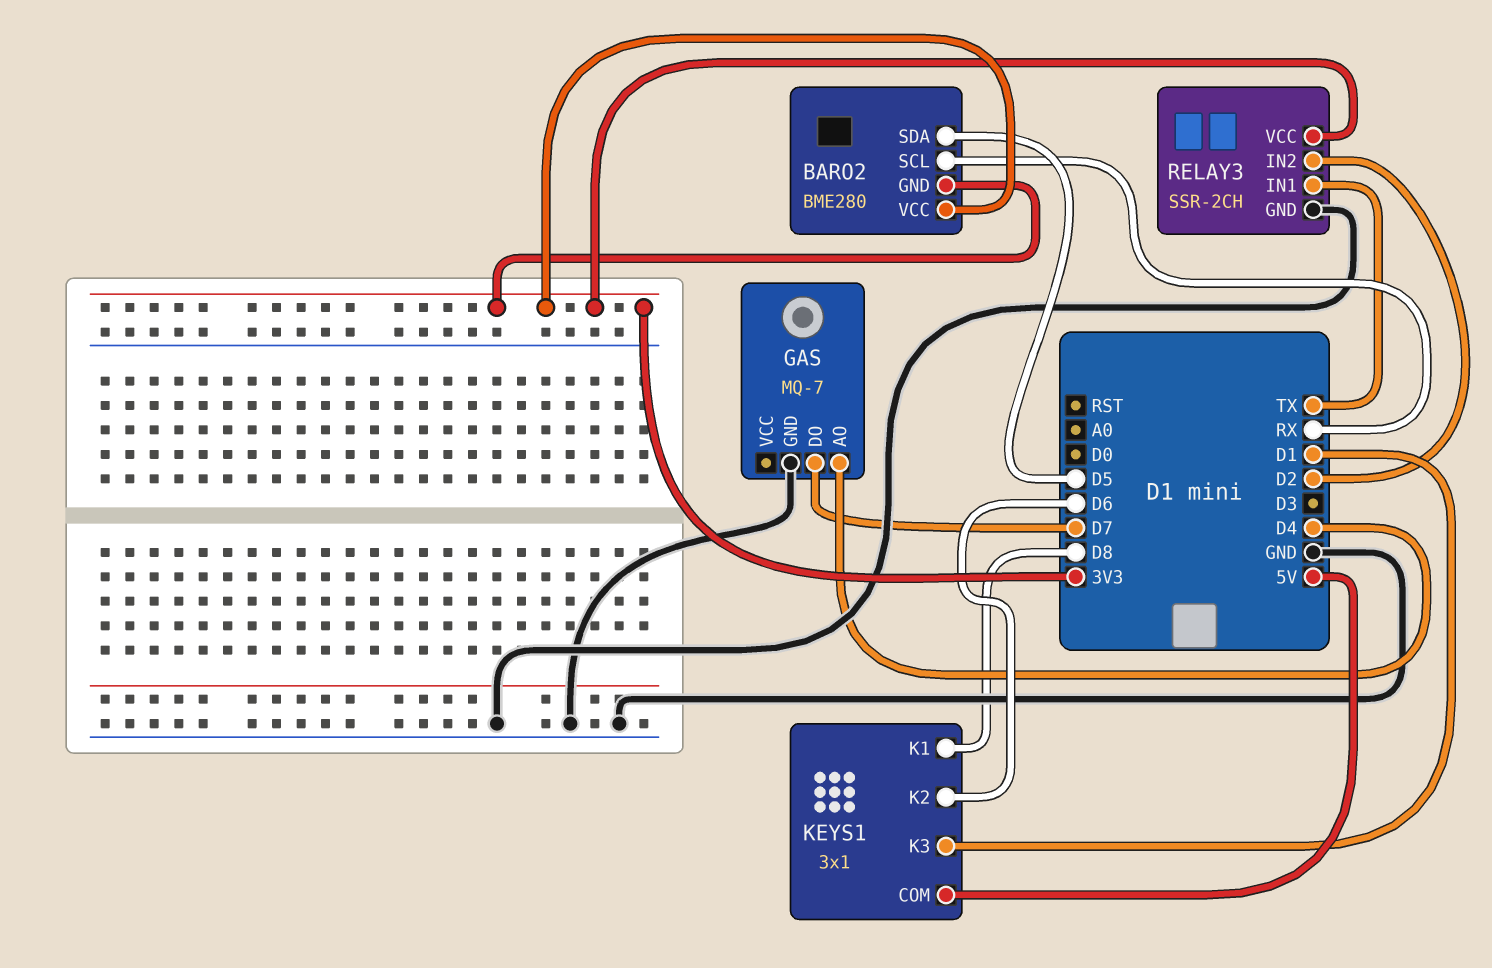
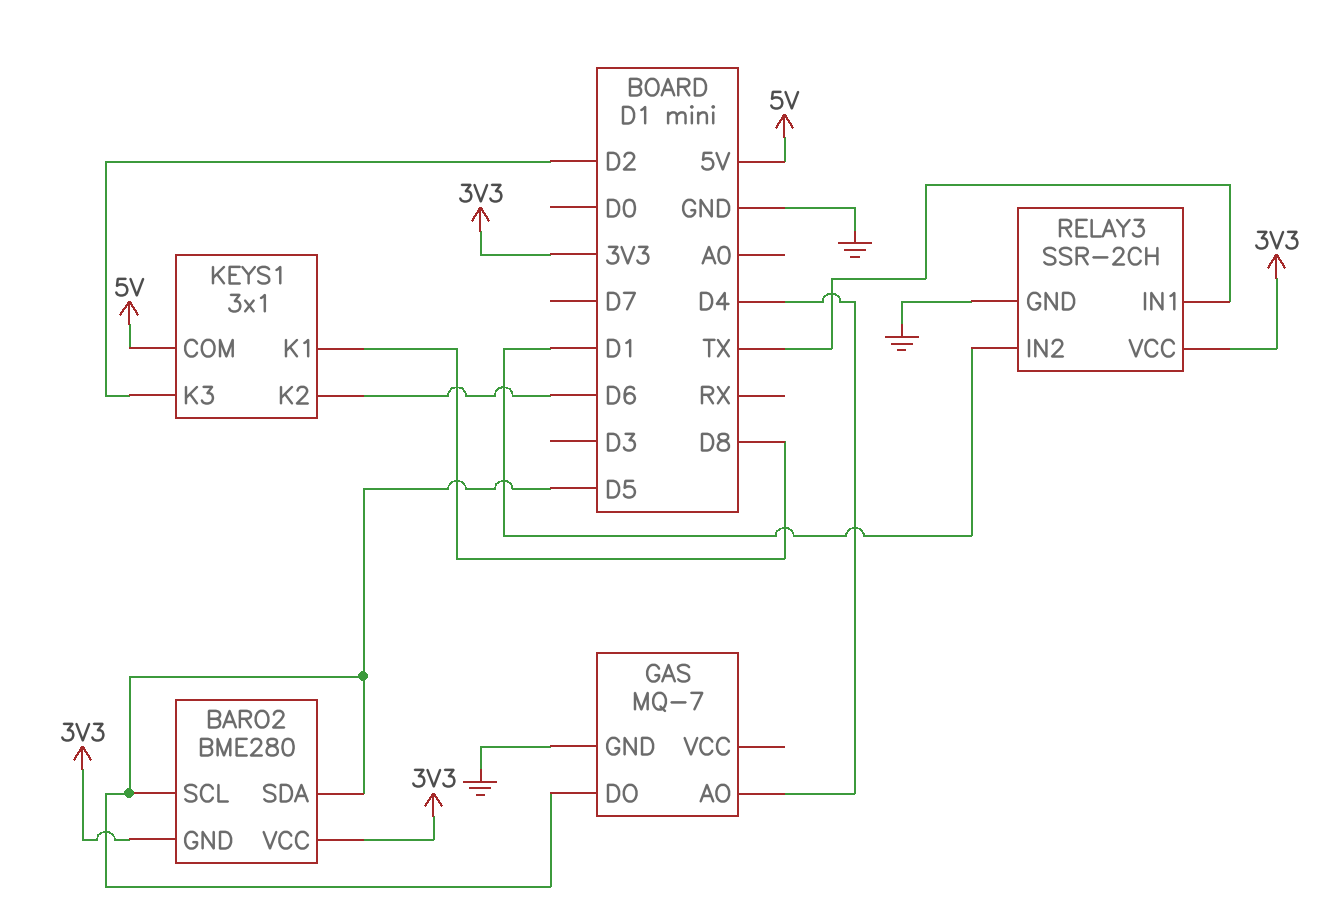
BARO2 pin SCL: RX -> D5
GAS pin DO: D7 -> D5
KEYS1 pin K3: D1 -> D2
RELAY3 pin IN2: D2 -> D1

